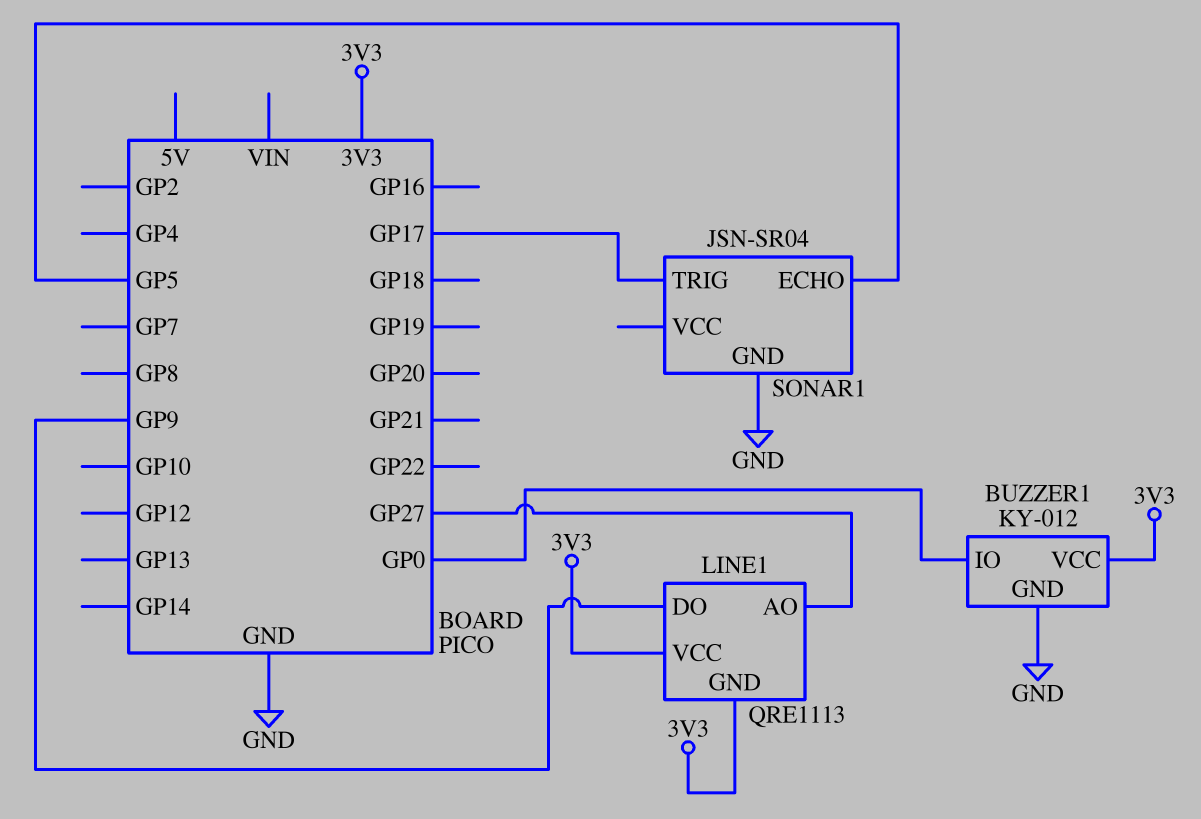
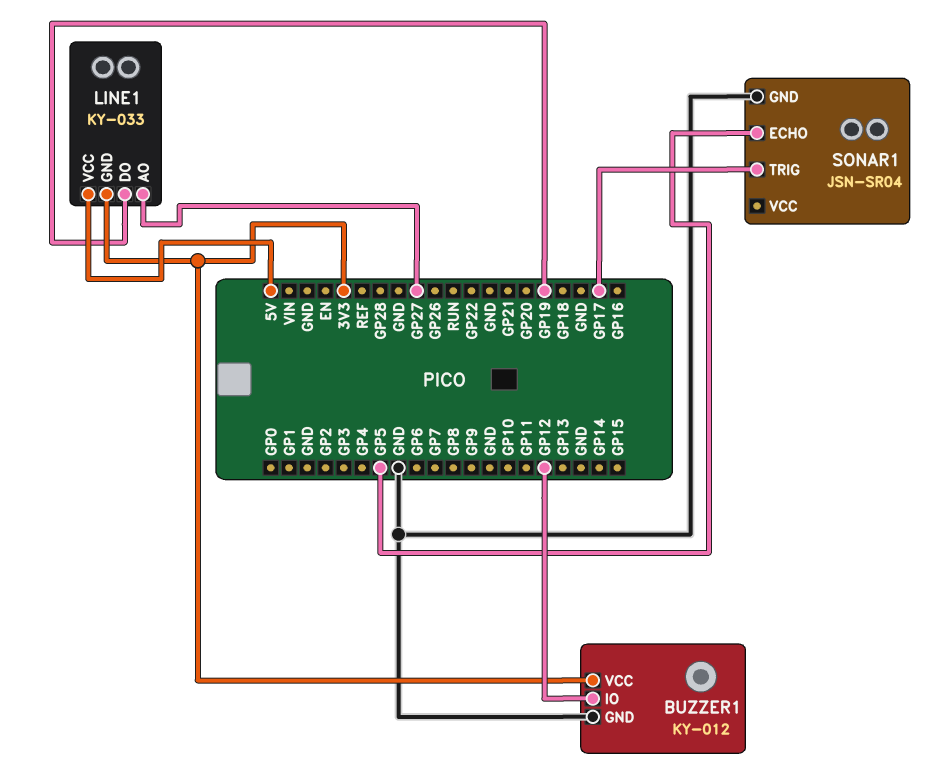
BUZZER1 pin IO: GP0 -> GP12
LINE1: QRE1113 -> KY-033
LINE1 pin DO: GP9 -> GP19
LINE1 pin VCC: 3V3 -> 5V

